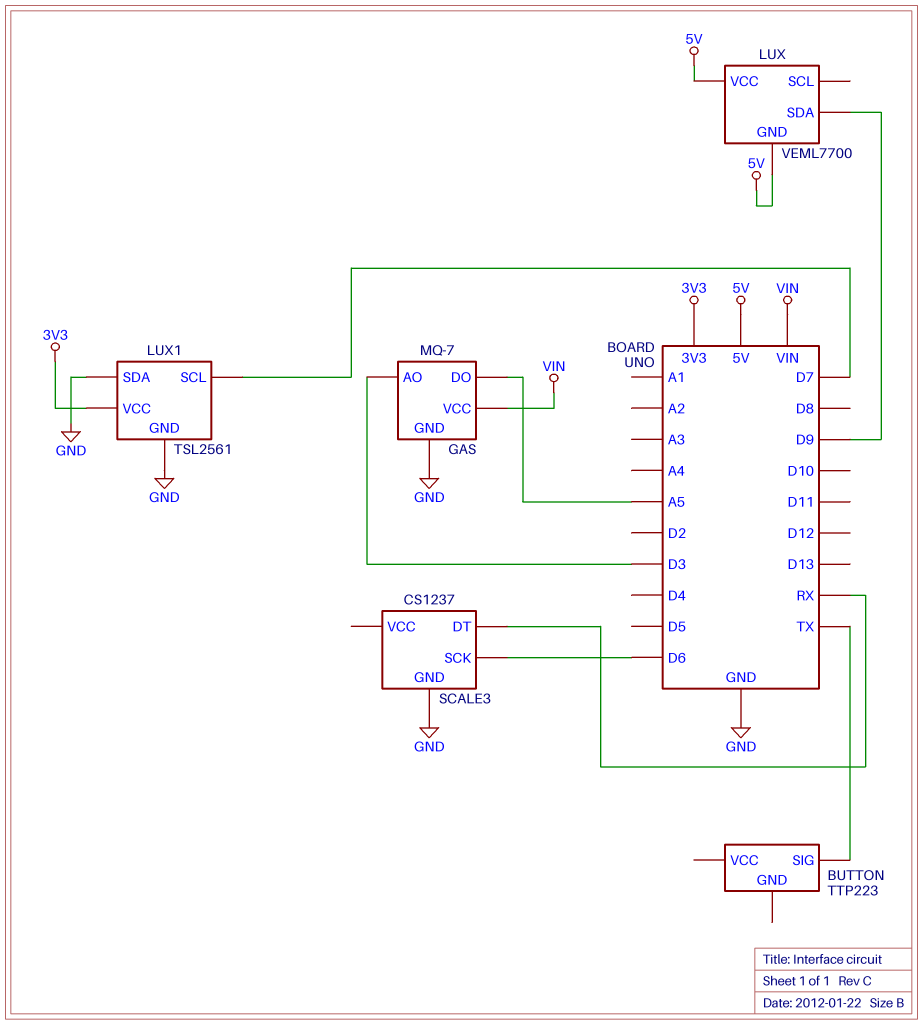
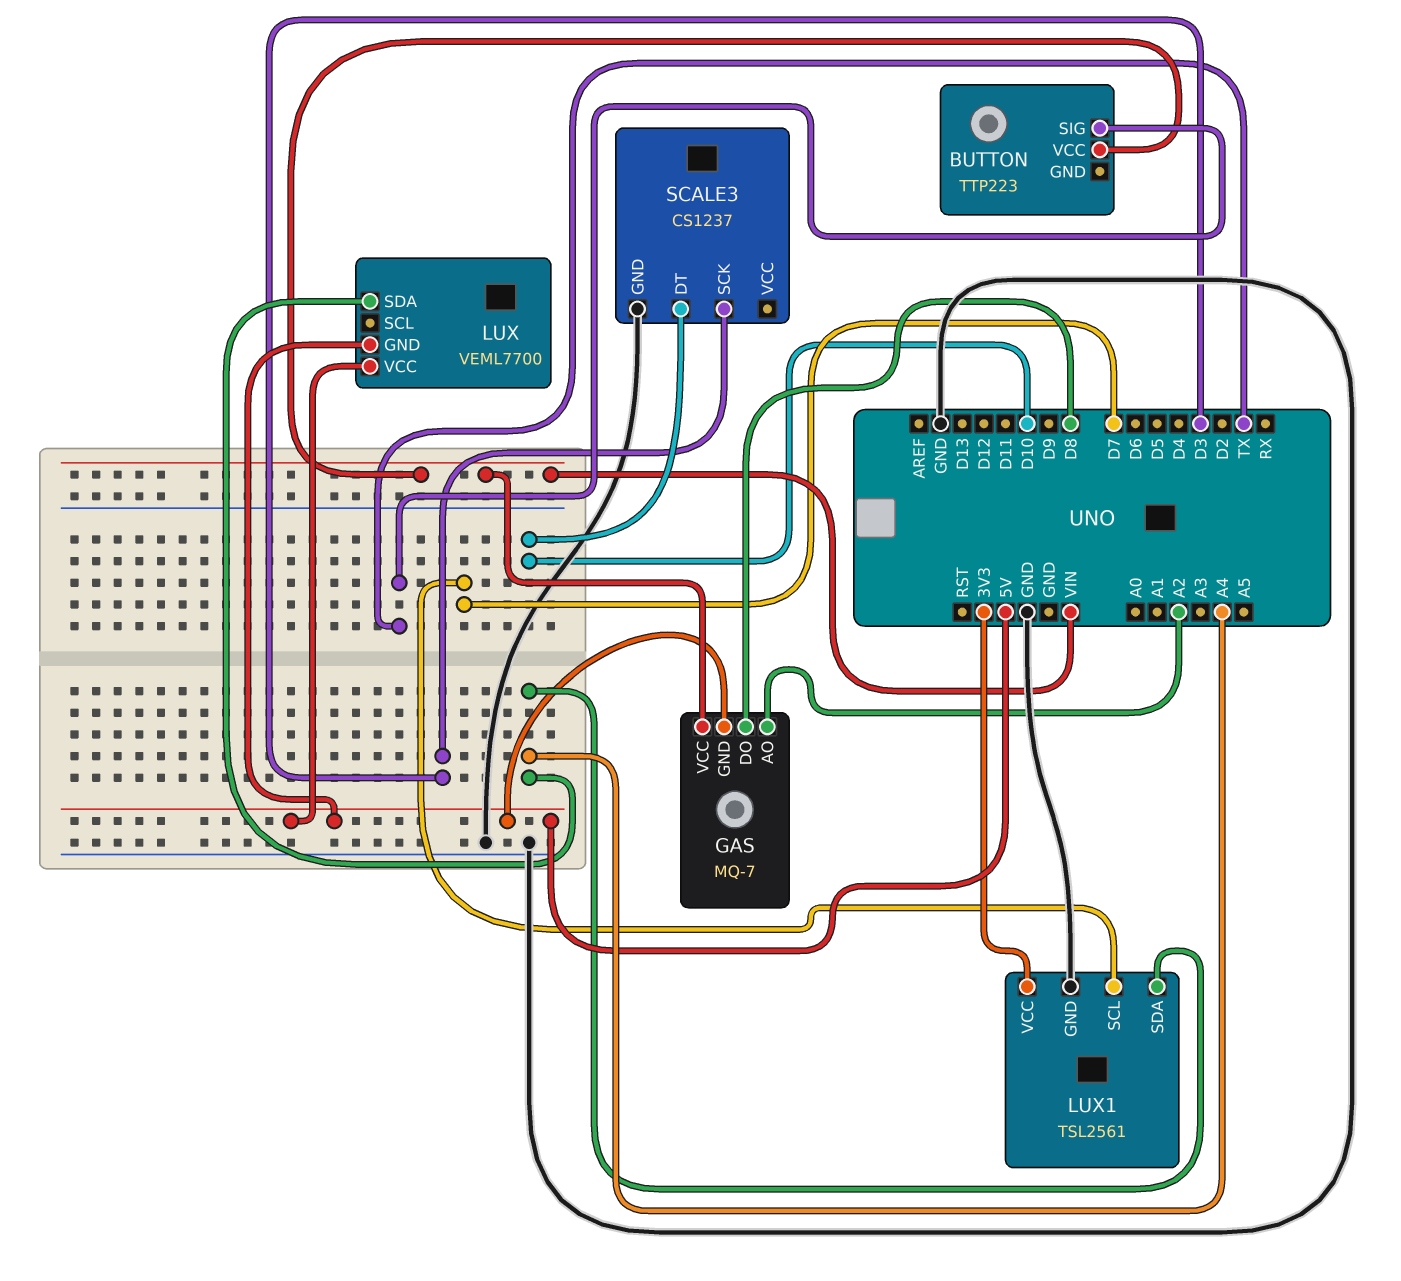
BUTTON pin VCC: none -> VIN
GAS pin AO: D3 -> A2
GAS pin DO: A5 -> D8
GAS pin GND: GND -> 5V
LUX pin SDA: D9 -> A4
LUX1 pin SDA: GND -> A4
SCALE3 pin DT: RX -> D10
SCALE3 pin SCK: D6 -> D3

